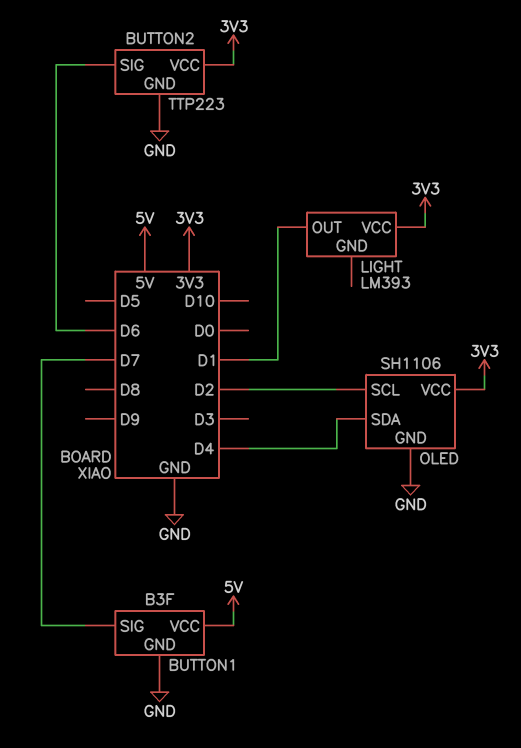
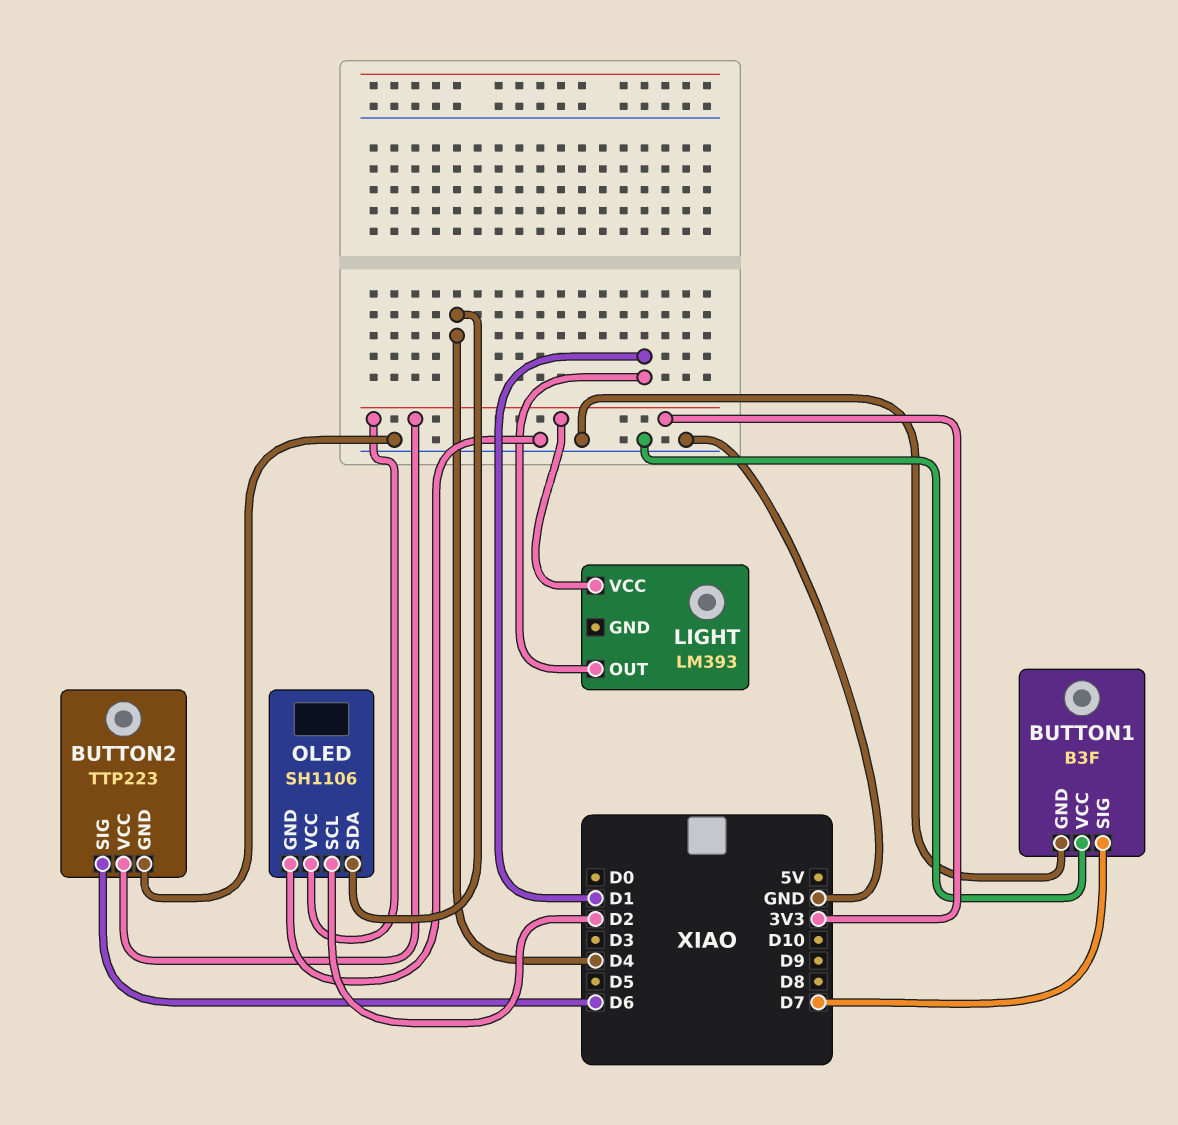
BUTTON1 pin VCC: 5V -> GND

